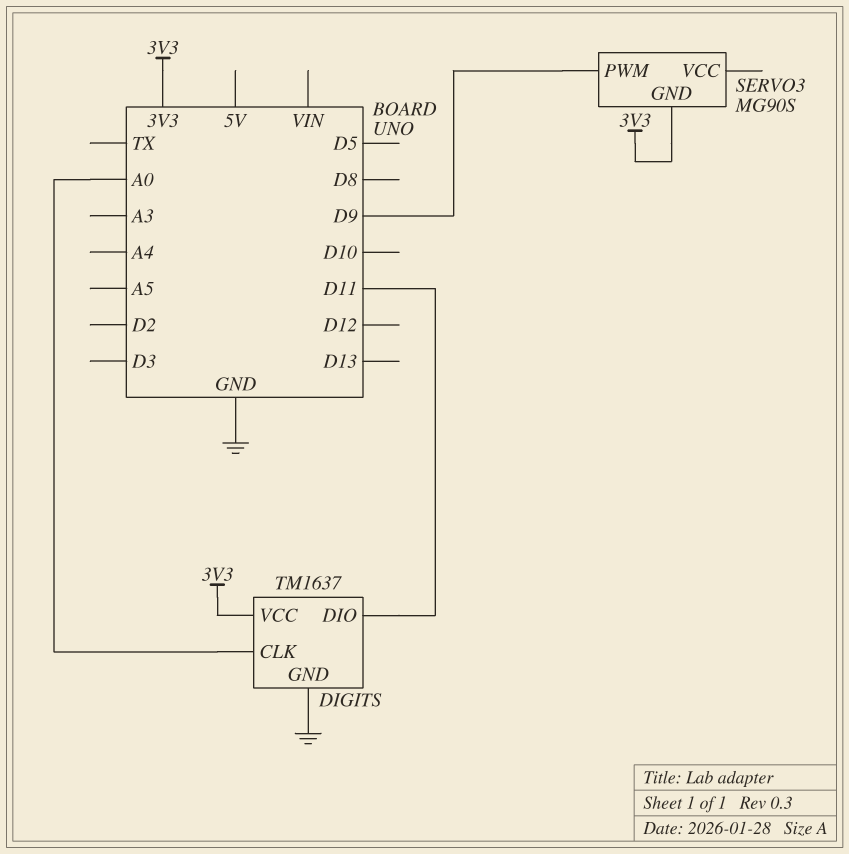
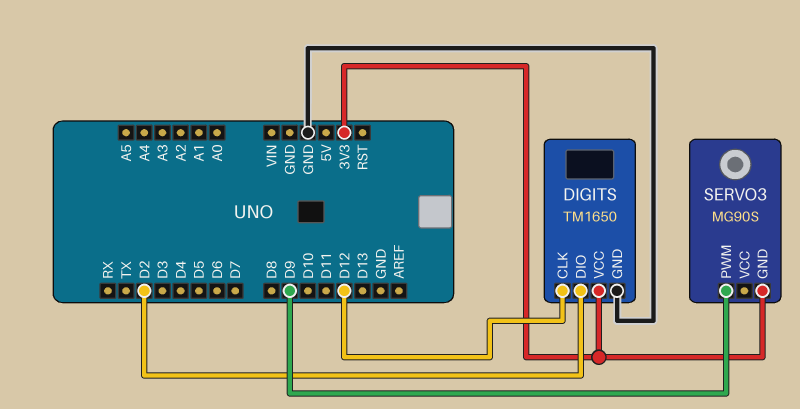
DIGITS: TM1637 -> TM1650
DIGITS pin CLK: A0 -> D12
DIGITS pin DIO: D11 -> D2

